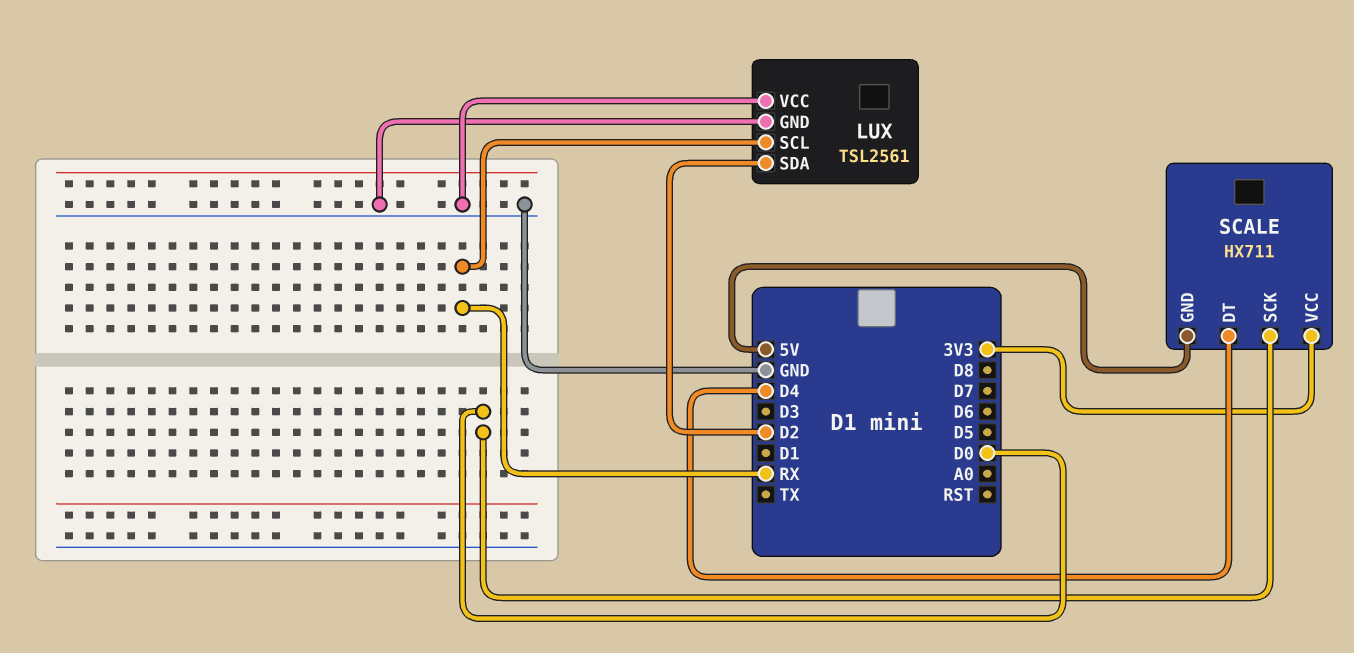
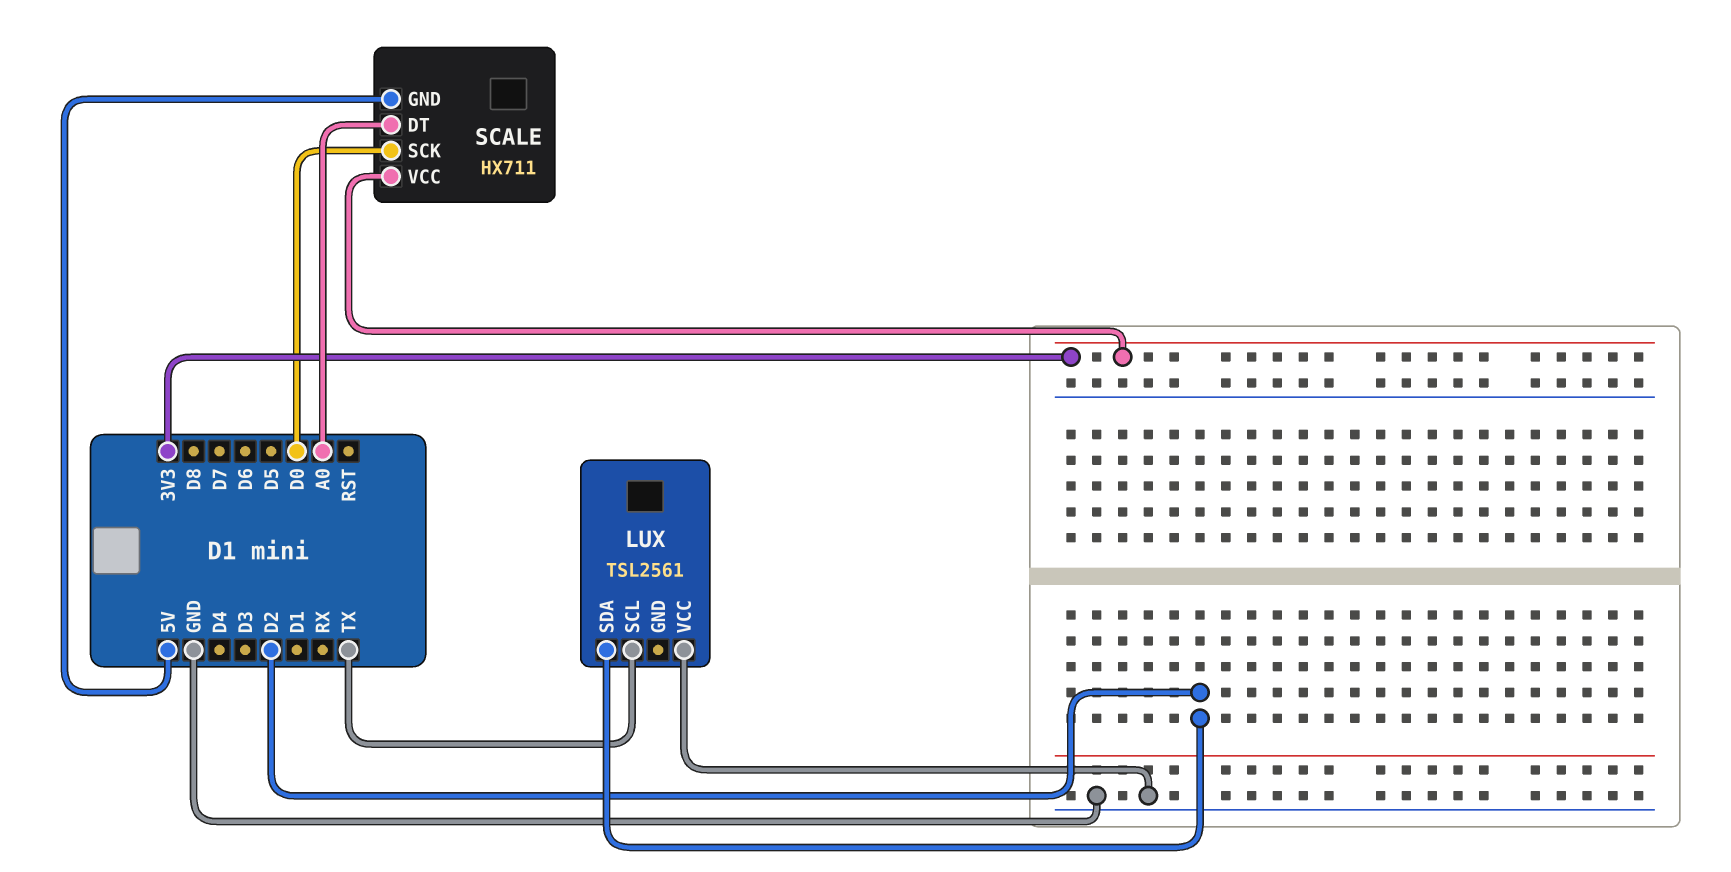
LUX pin GND: GND -> none
LUX pin SCL: RX -> TX
SCALE pin DT: D4 -> A0

